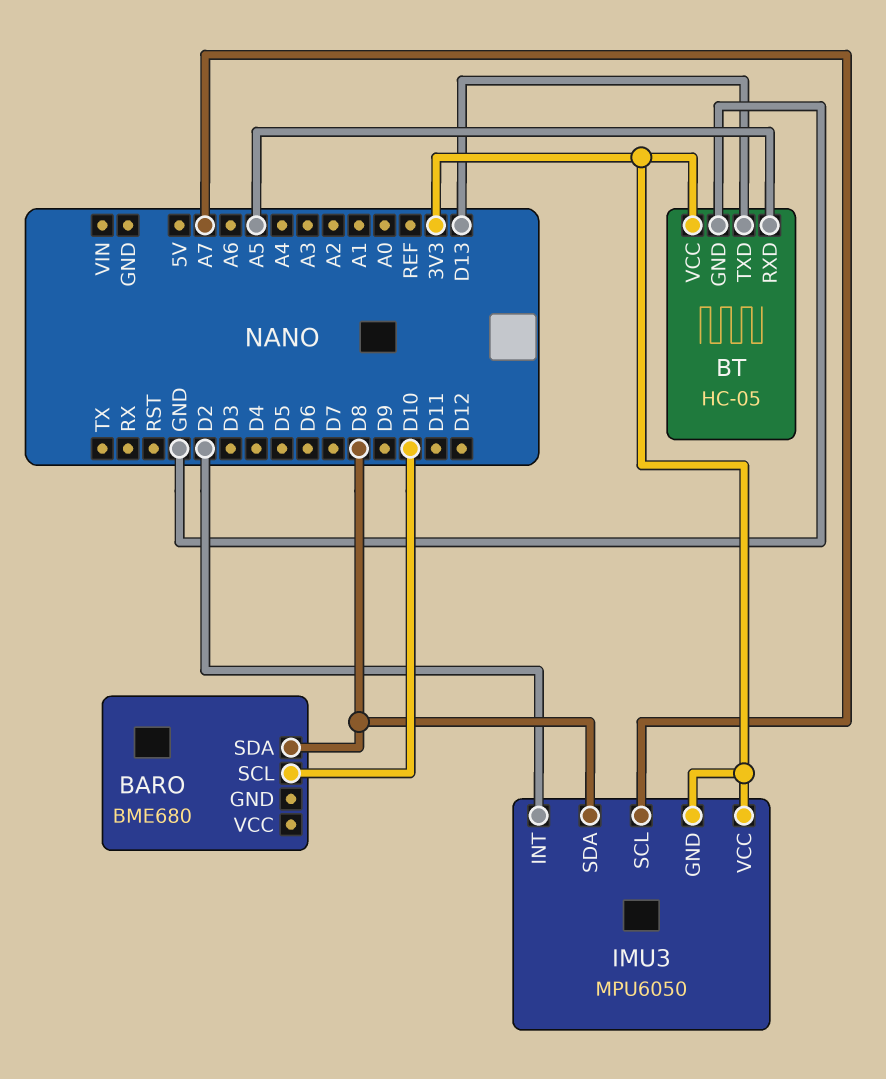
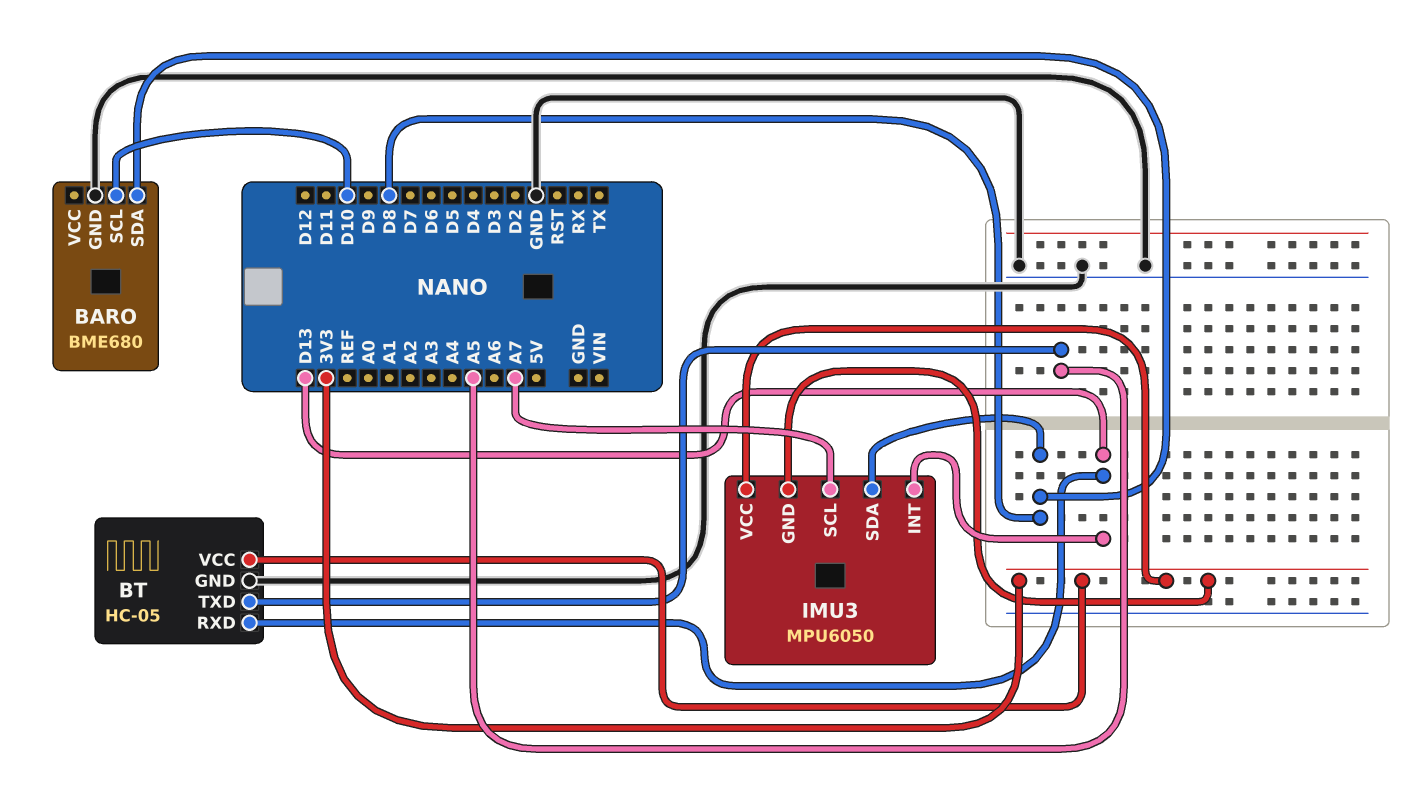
BARO pin GND: none -> GND
BT pin RXD: A5 -> D13
BT pin TXD: D13 -> A5
IMU3 pin INT: D2 -> D13

